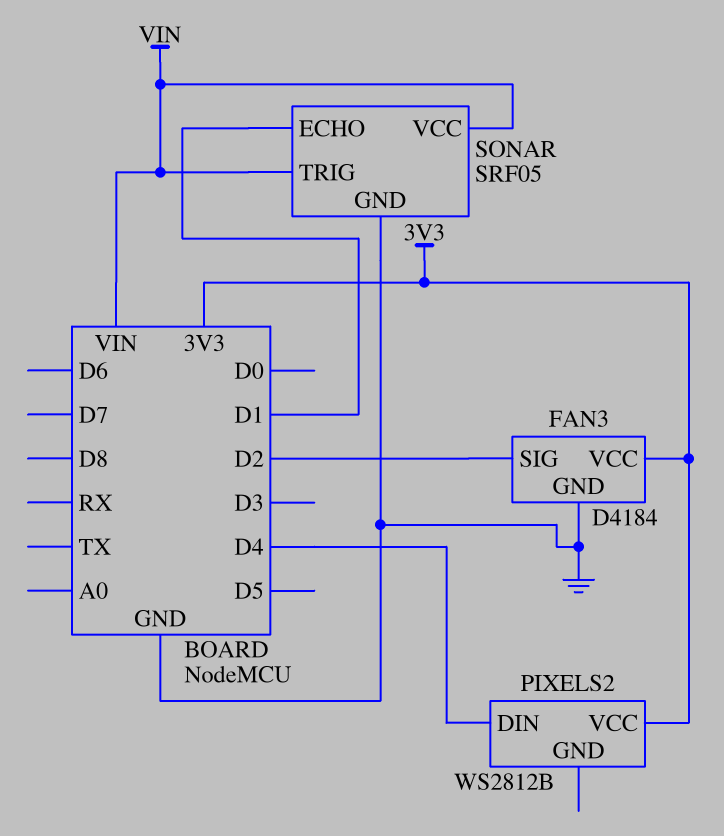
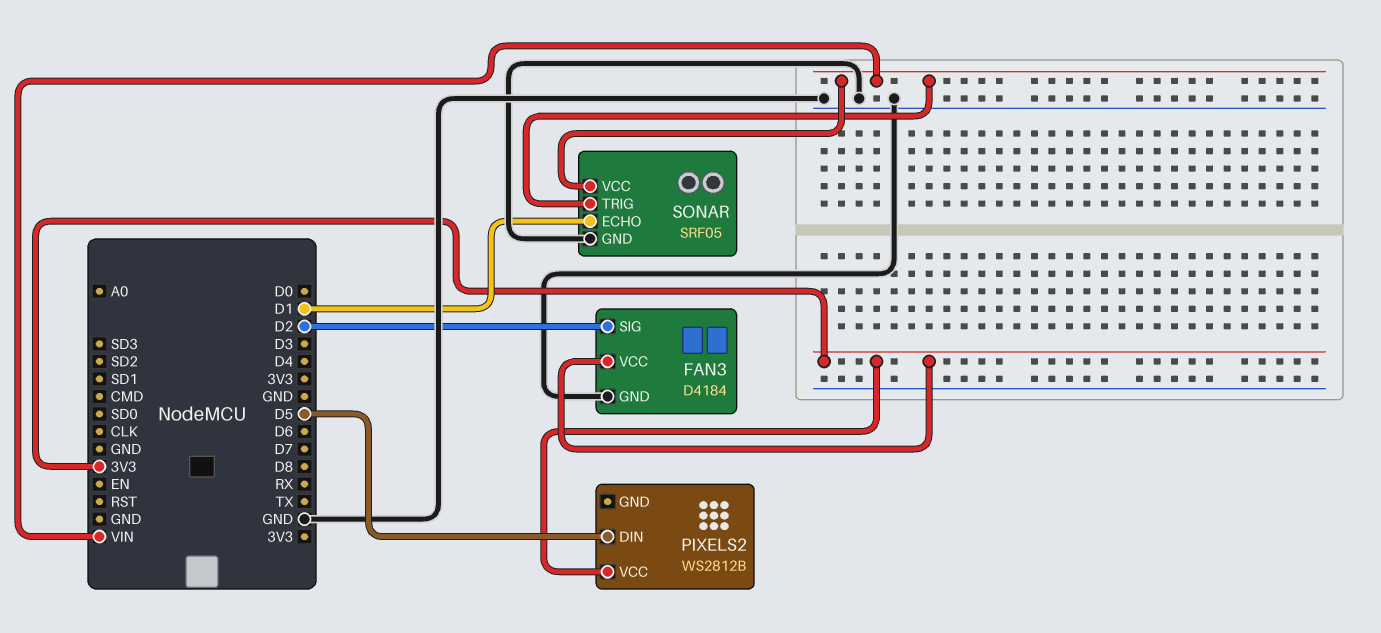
PIXELS2 pin DIN: D4 -> D5

